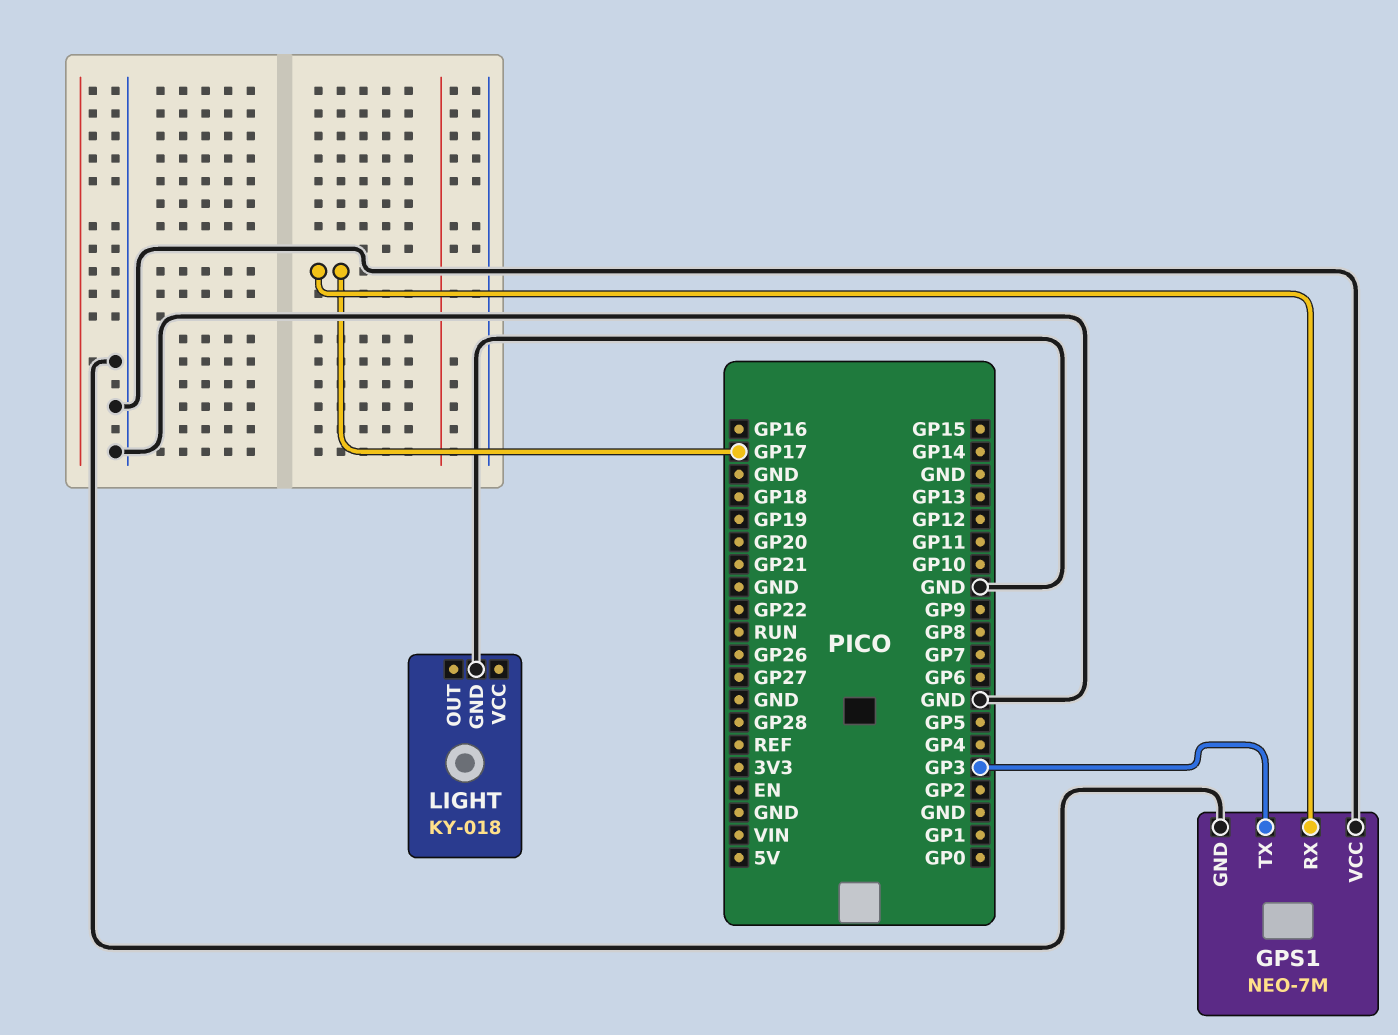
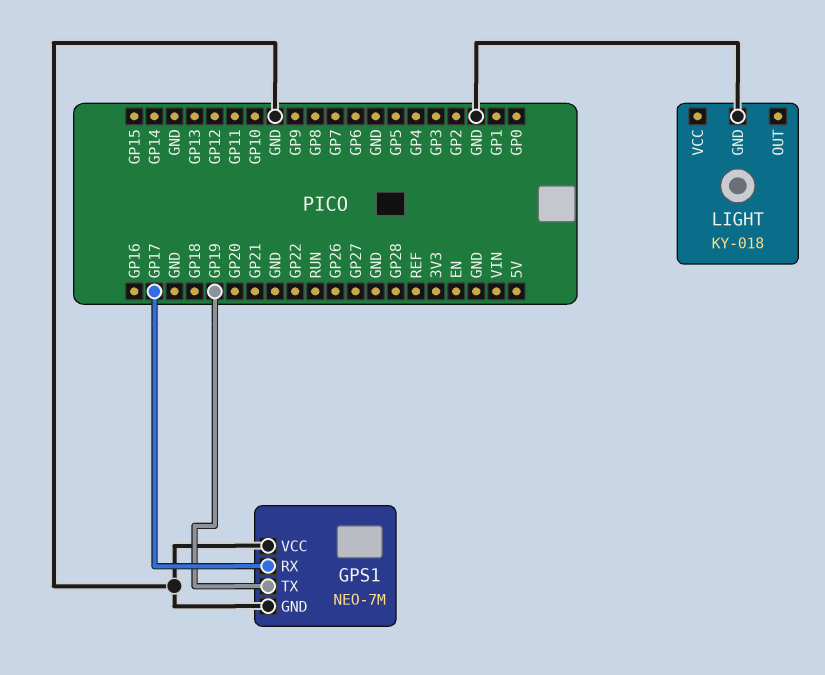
GPS1 pin TX: GP3 -> GP19

